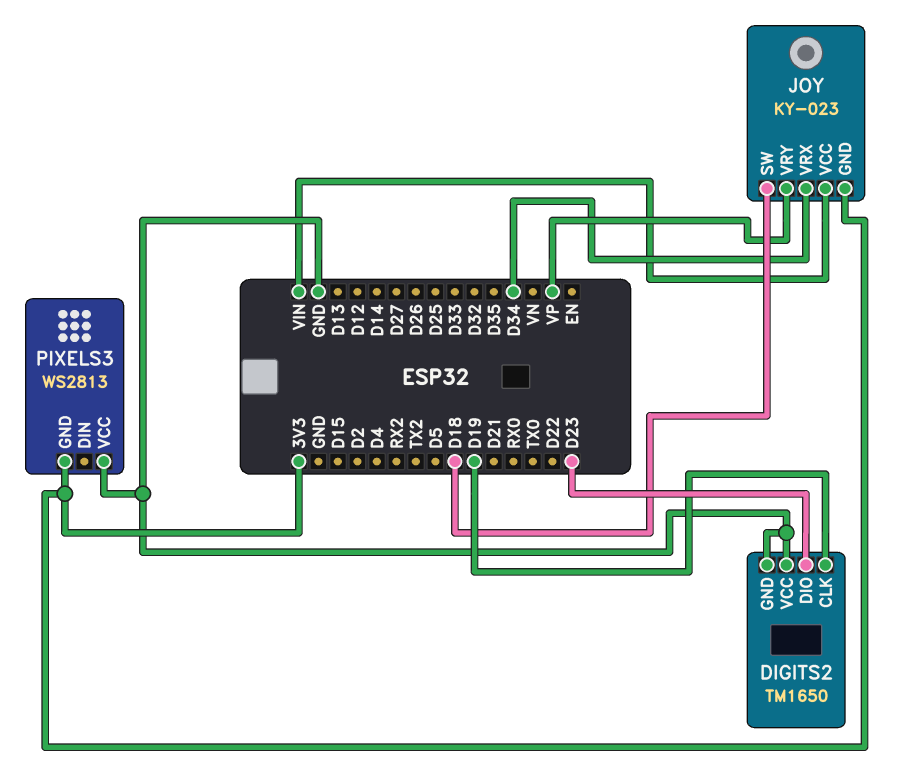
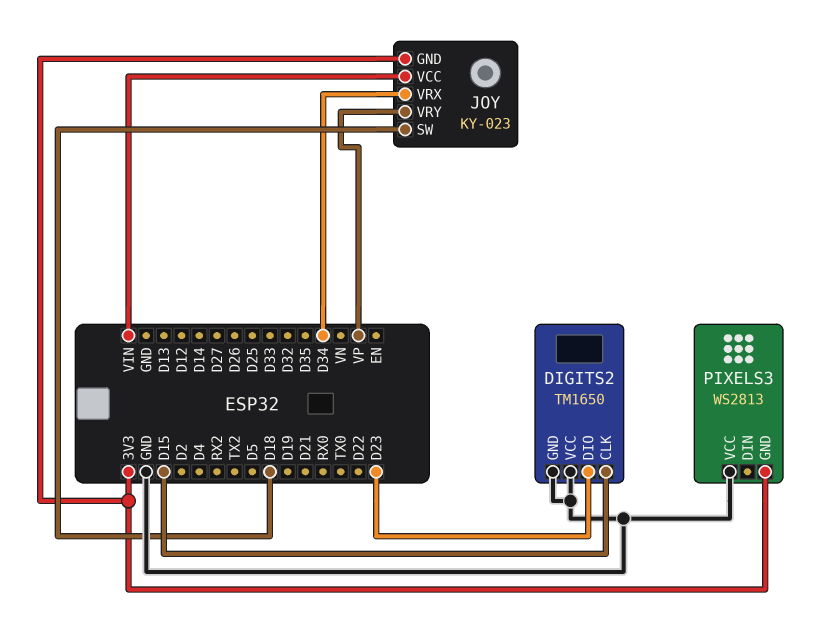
DIGITS2 pin CLK: D19 -> D15

